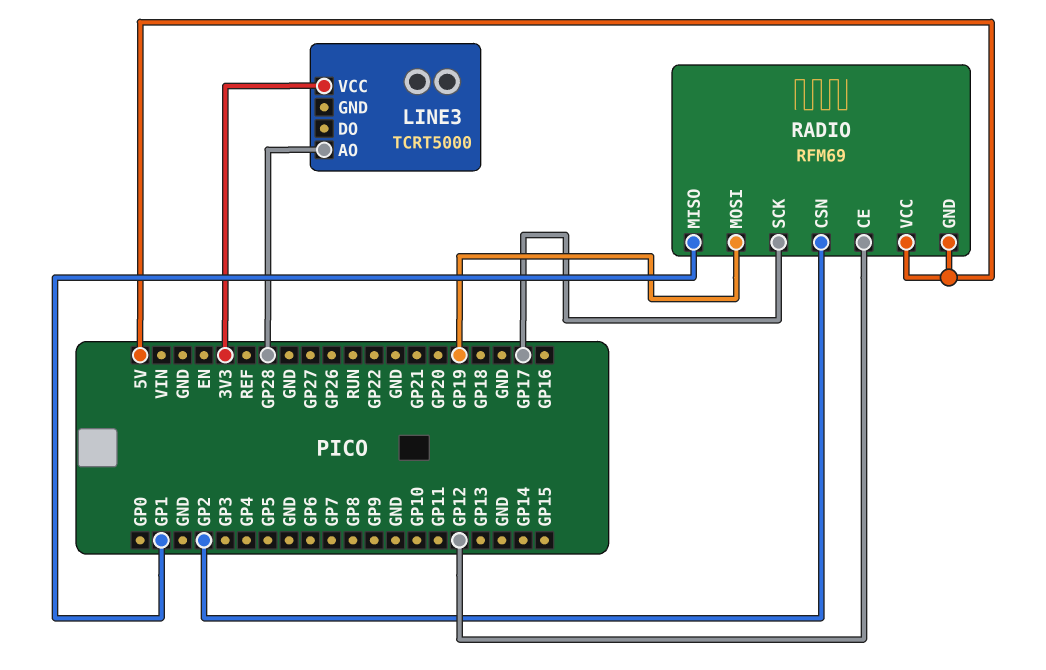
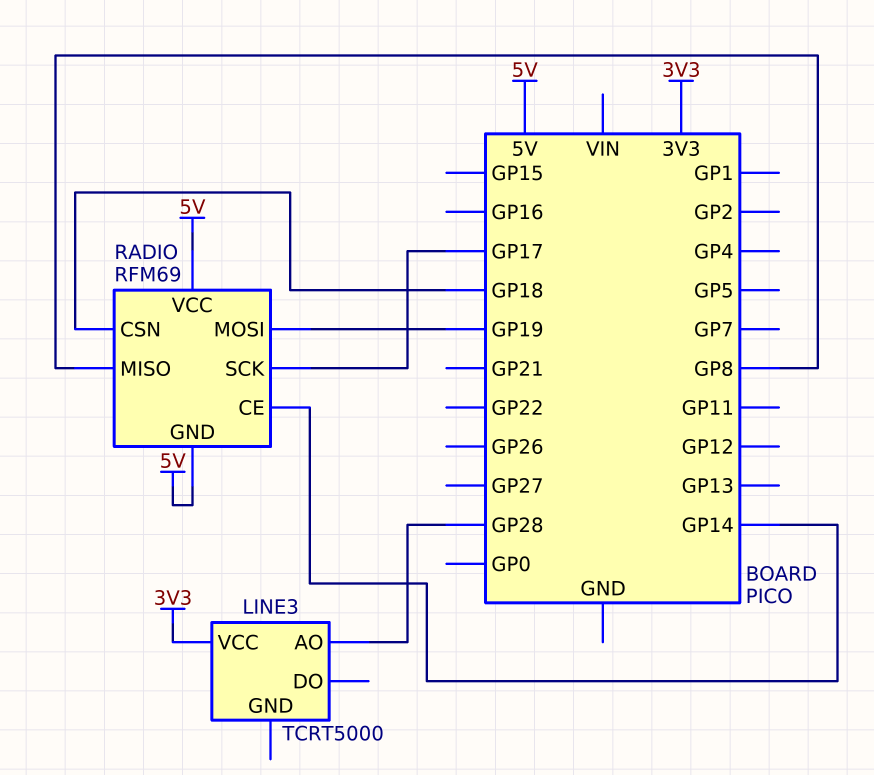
RADIO pin CE: GP12 -> GP14
RADIO pin CSN: GP2 -> GP18
RADIO pin MISO: GP1 -> GP8

